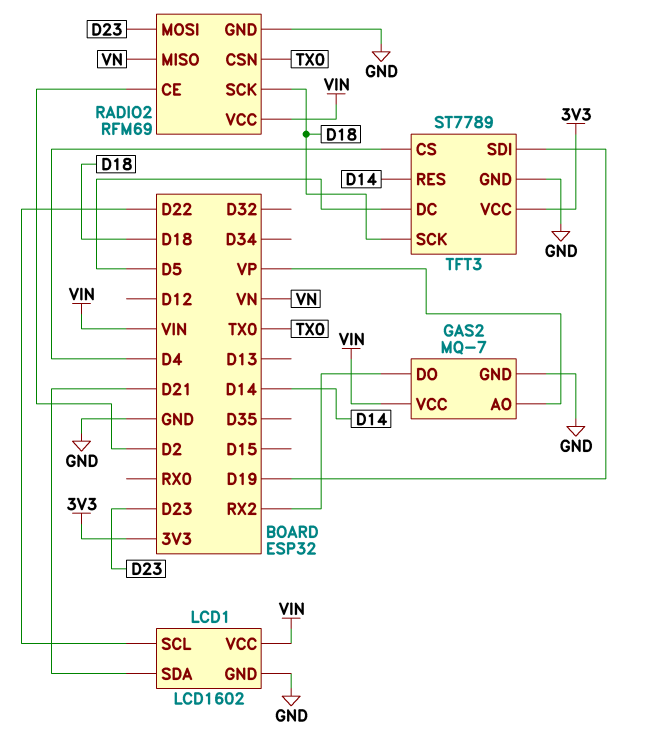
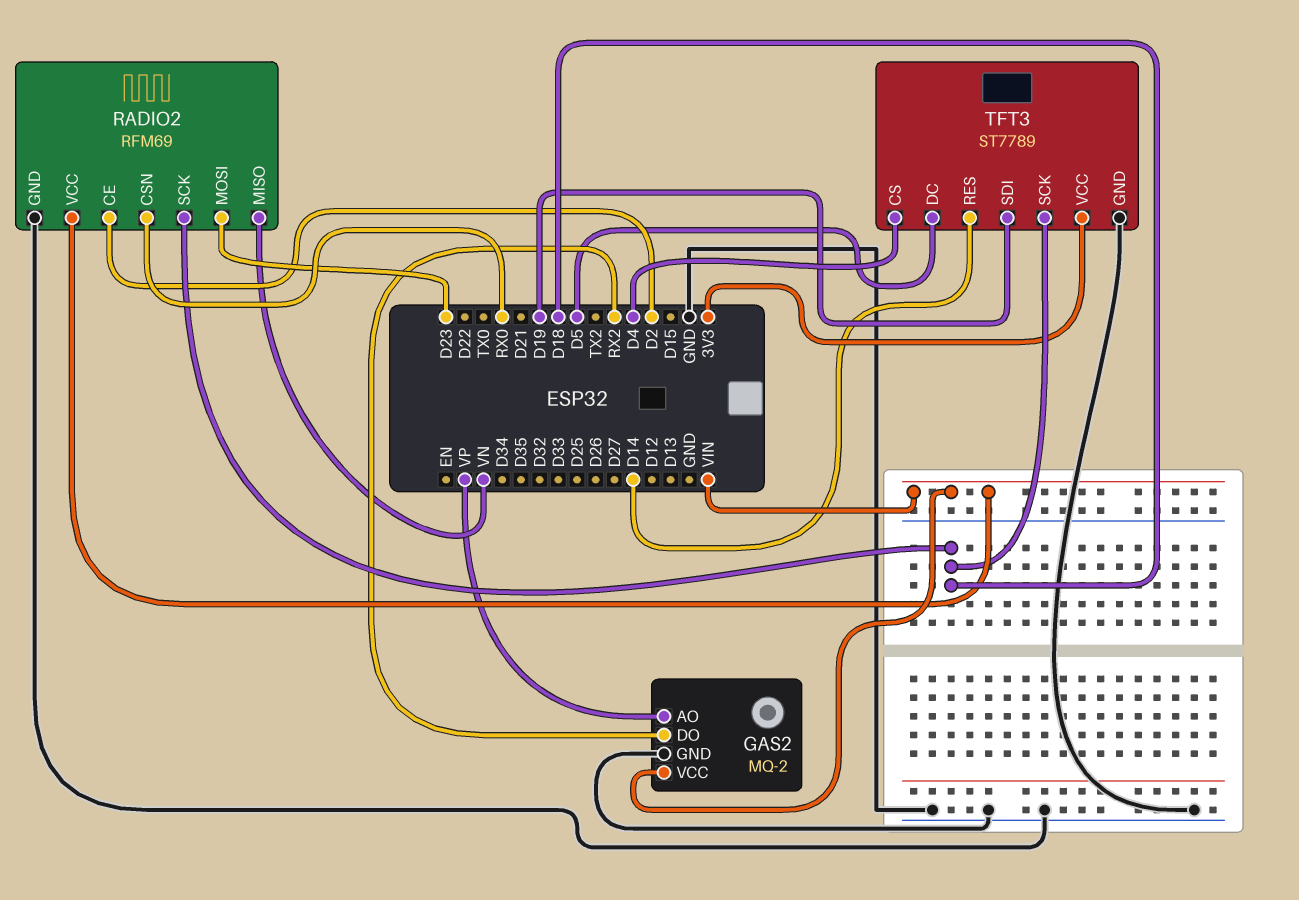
GAS2: MQ-7 -> MQ-2
LCD1: LCD1602 -> none
LCD1 pin GND: GND -> none
LCD1 pin SCL: D22 -> none
LCD1 pin SDA: D21 -> none
LCD1 pin VCC: VIN -> none
RADIO2 pin CSN: TX0 -> RX0

